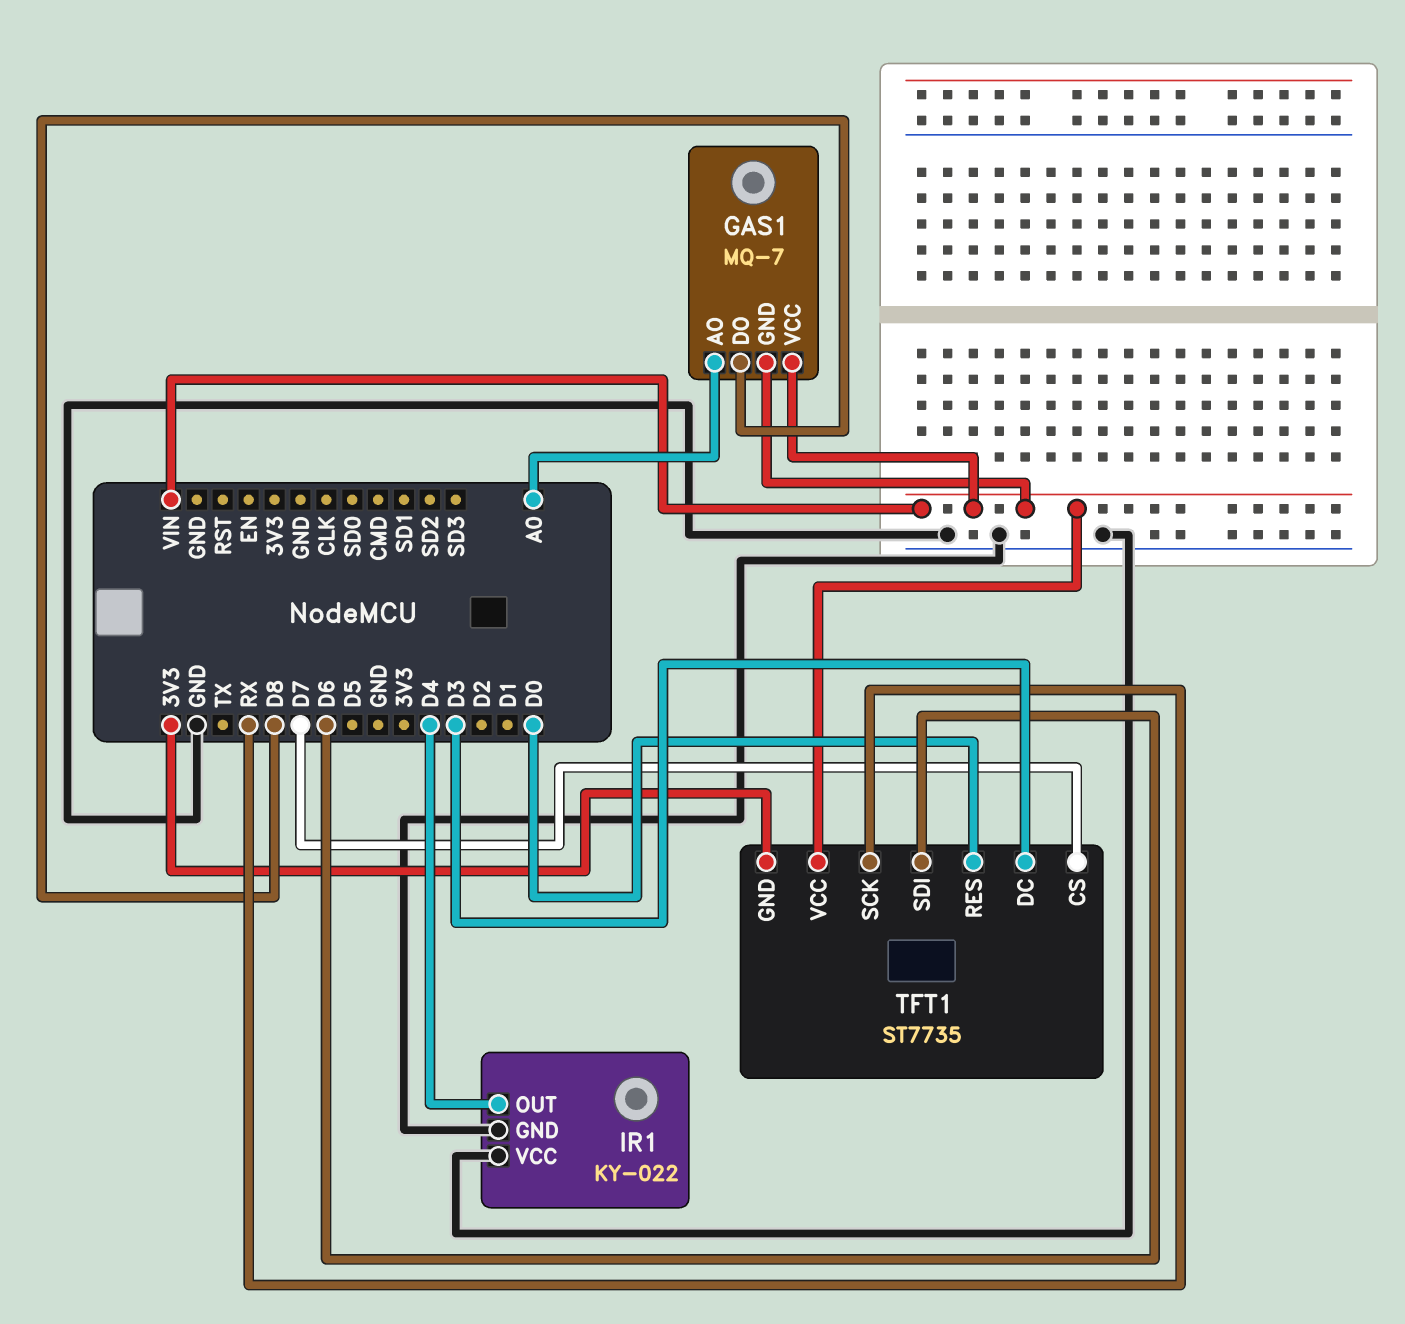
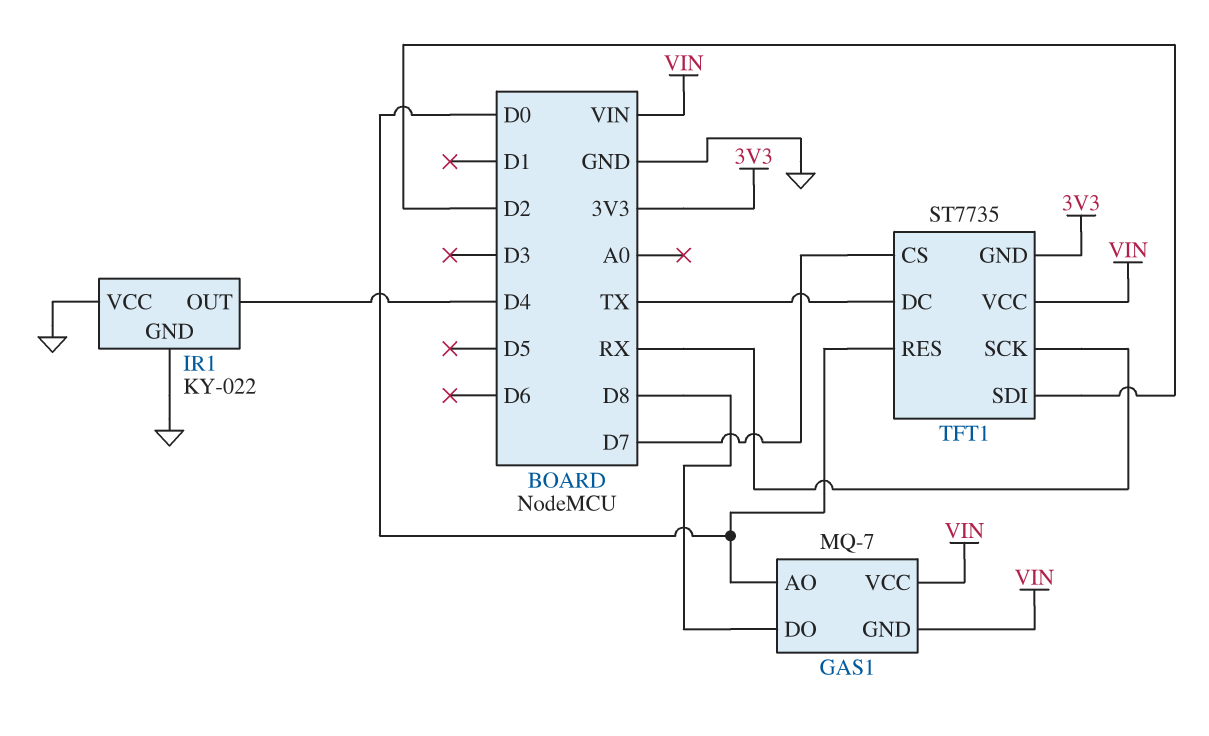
GAS1 pin AO: A0 -> D0
TFT1 pin DC: D3 -> TX
TFT1 pin SDI: D6 -> D2

